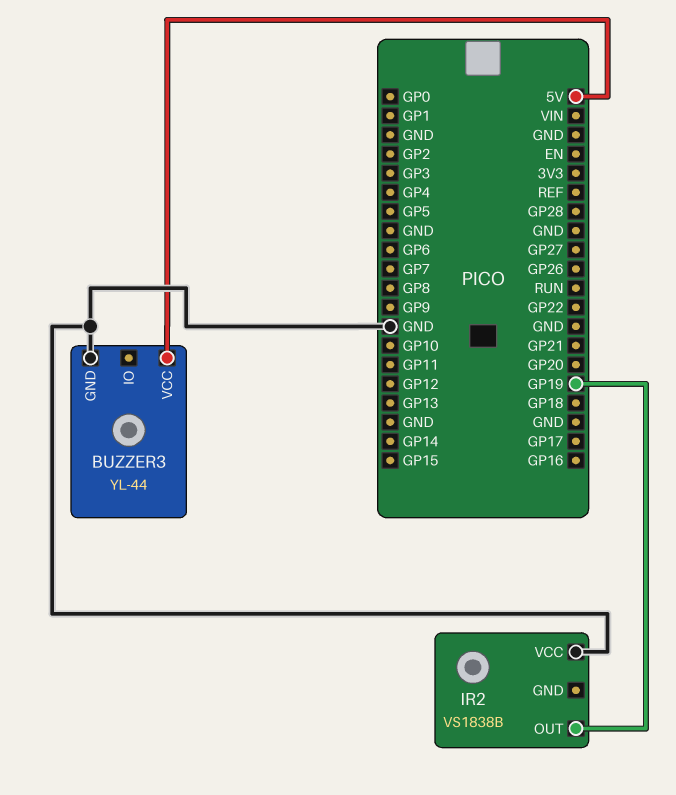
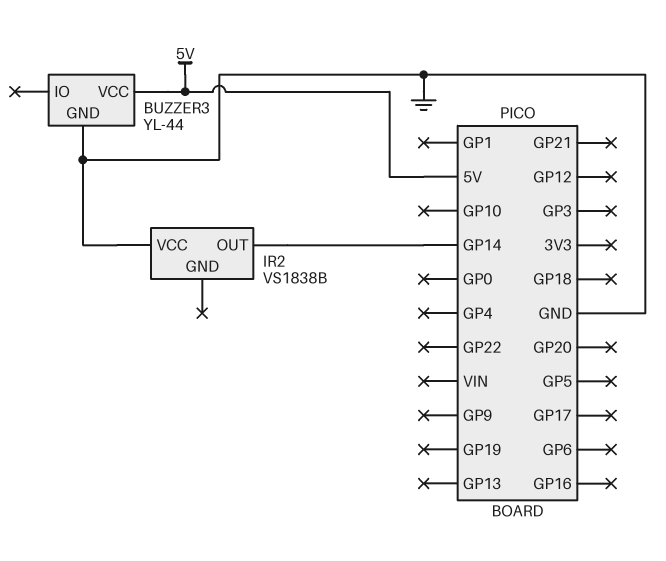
IR2 pin OUT: GP19 -> GP14

